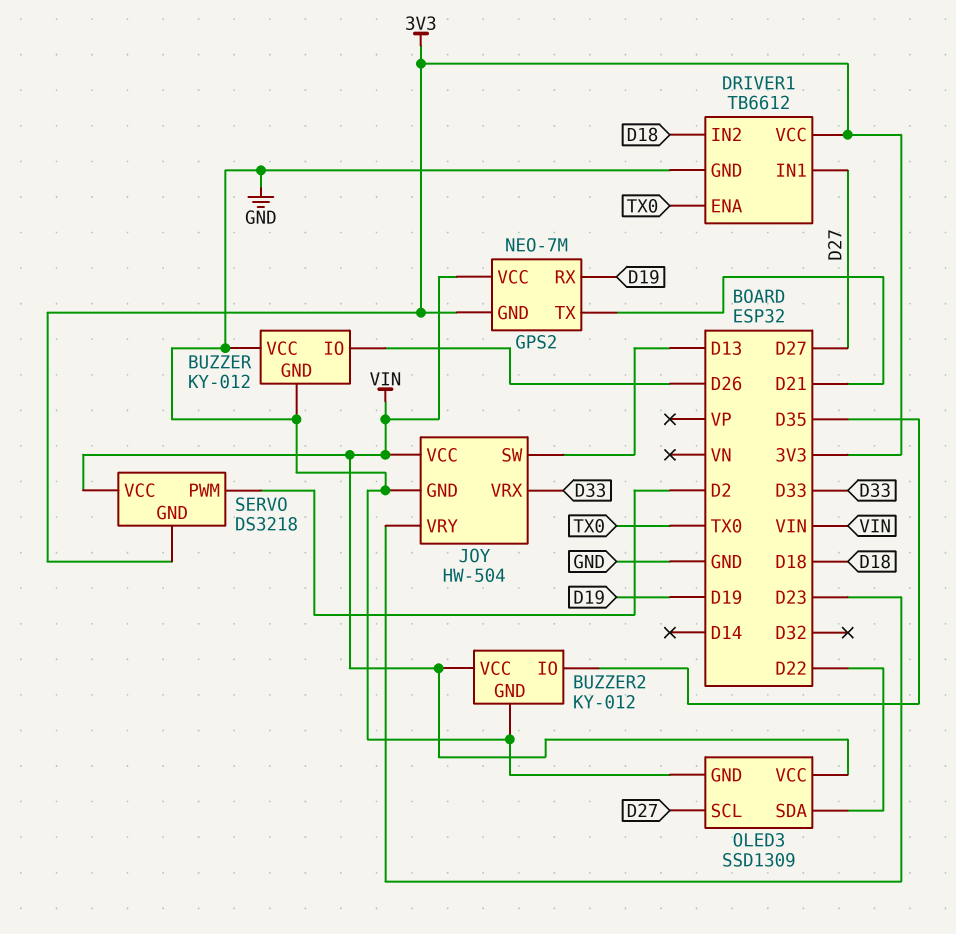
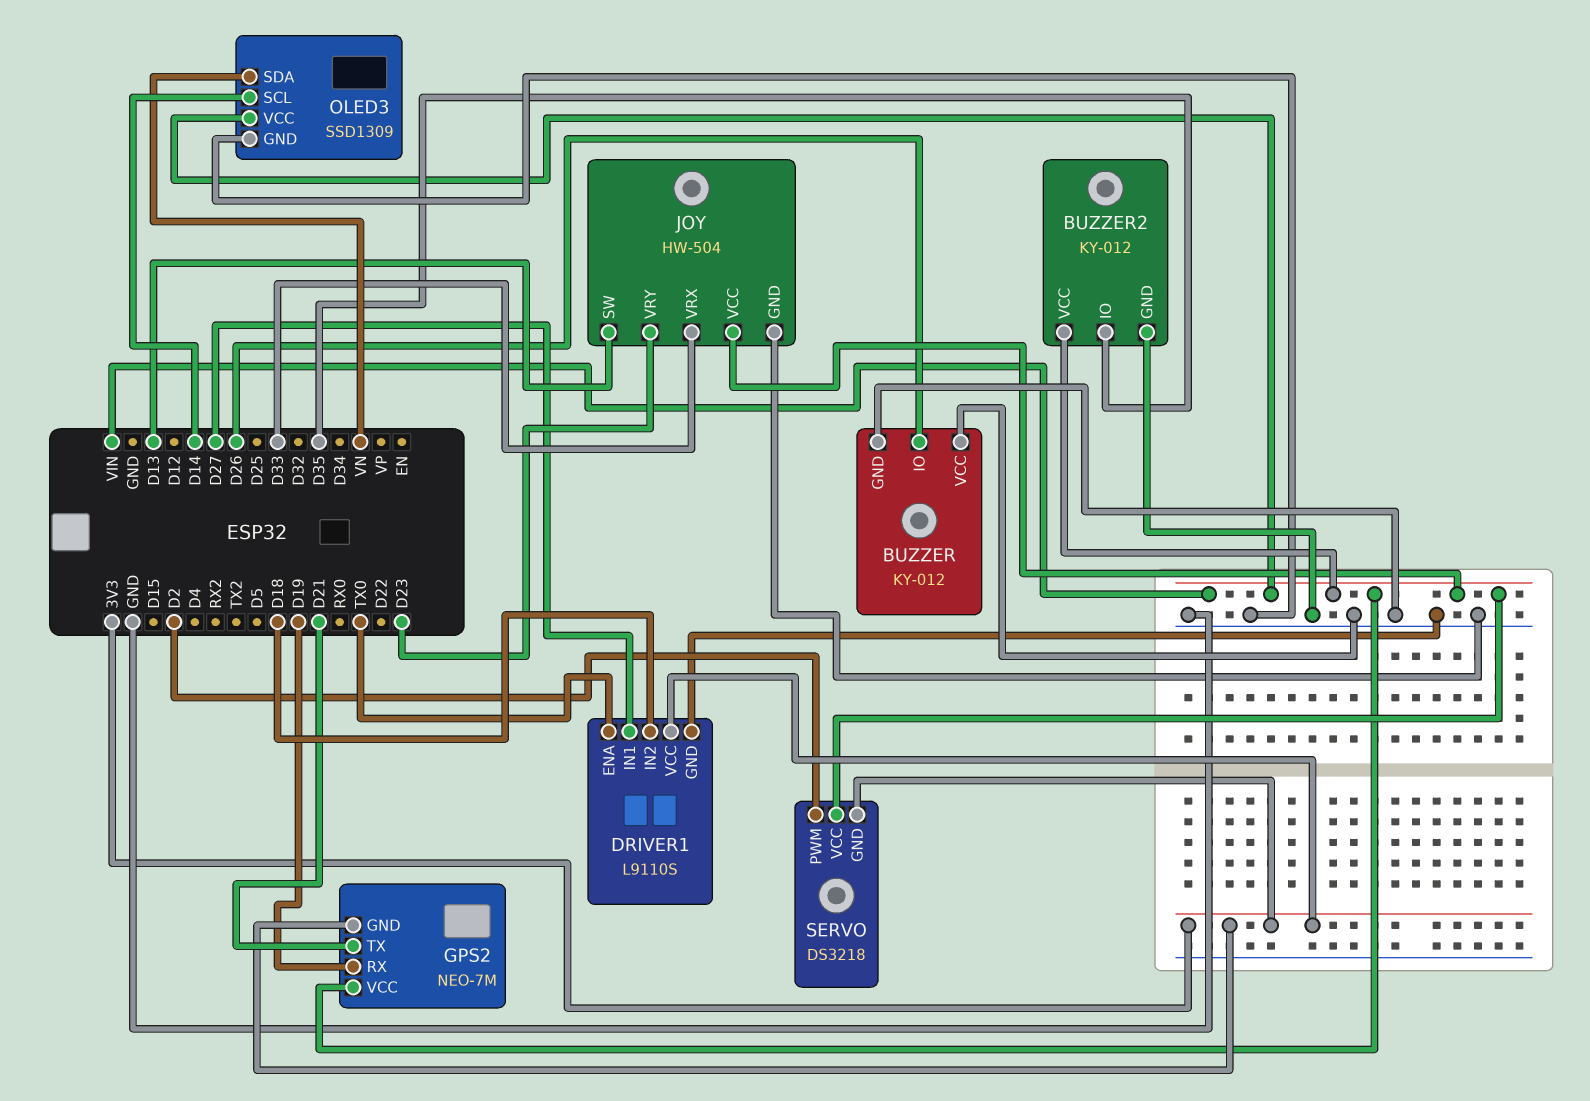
DRIVER1: TB6612 -> L9110S
OLED3 pin SCL: D27 -> D14
OLED3 pin SDA: D22 -> VN

